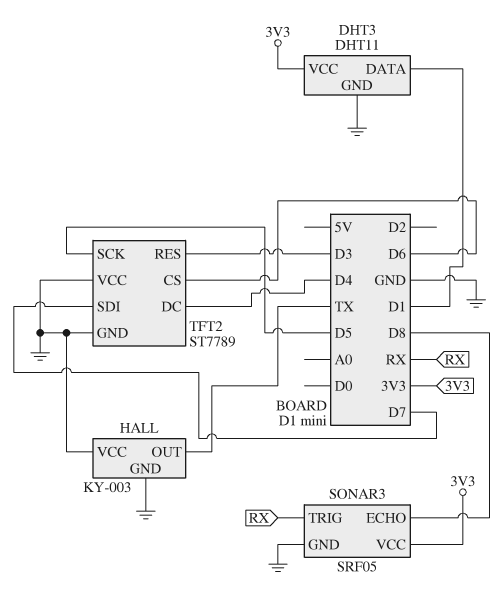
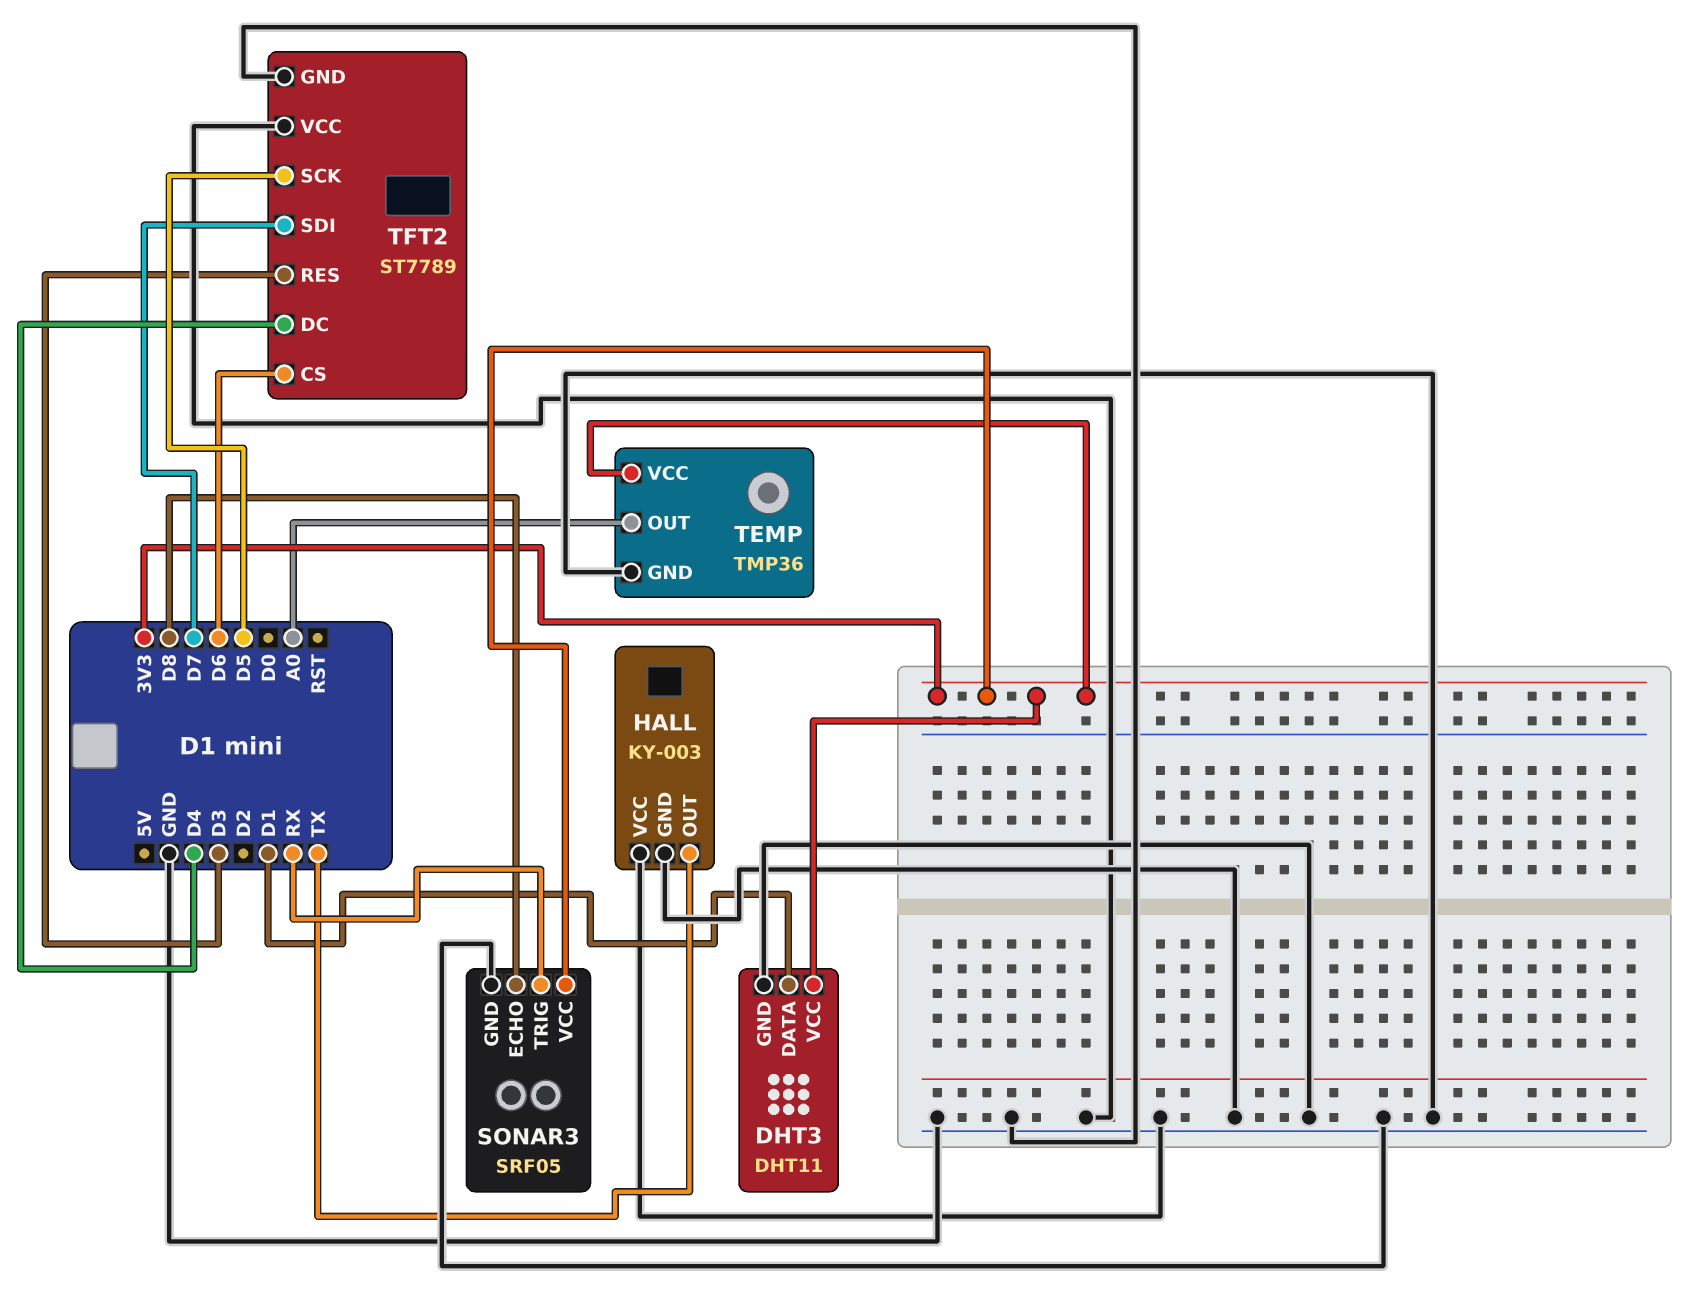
TEMP: none -> TMP36
TEMP pin GND: none -> GND
TEMP pin OUT: none -> A0
TEMP pin VCC: none -> 3V3

